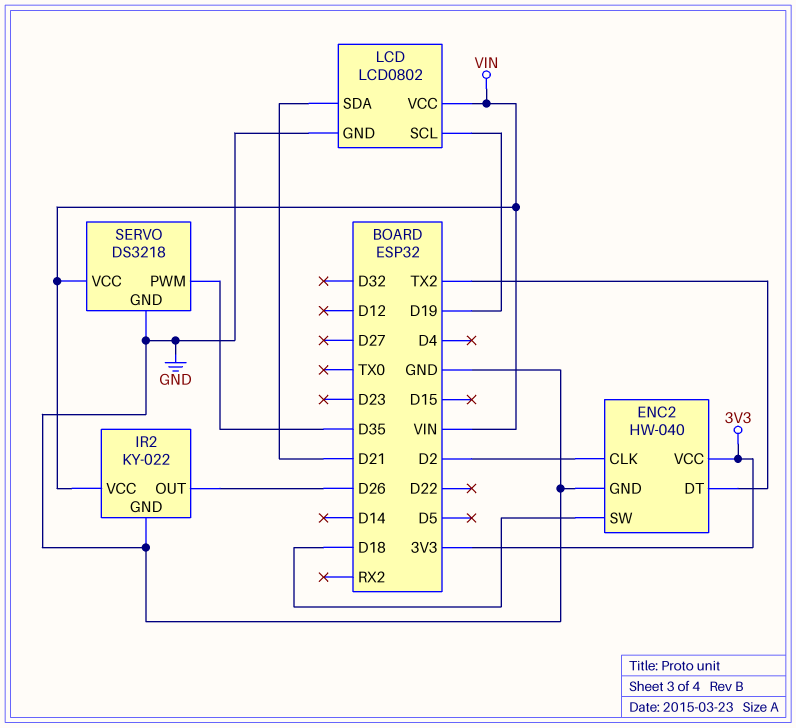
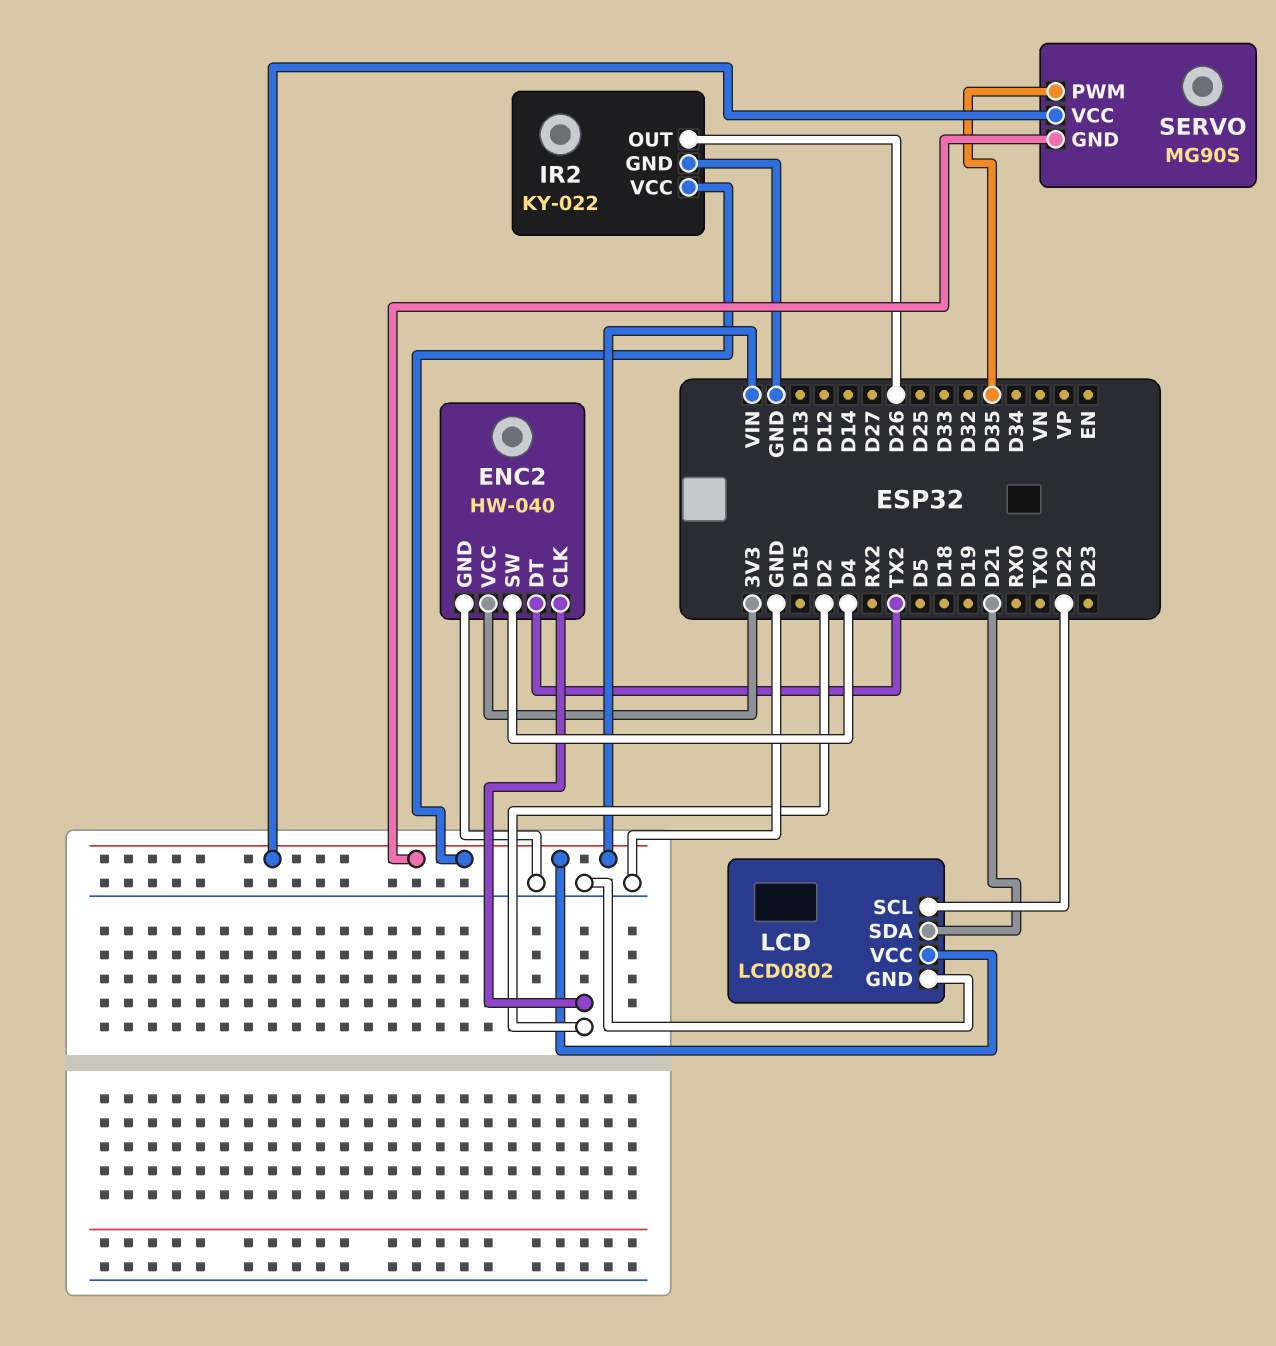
ENC2 pin SW: D18 -> D4
LCD pin SCL: D19 -> D22
SERVO: DS3218 -> MG90S
SERVO pin GND: GND -> VIN

